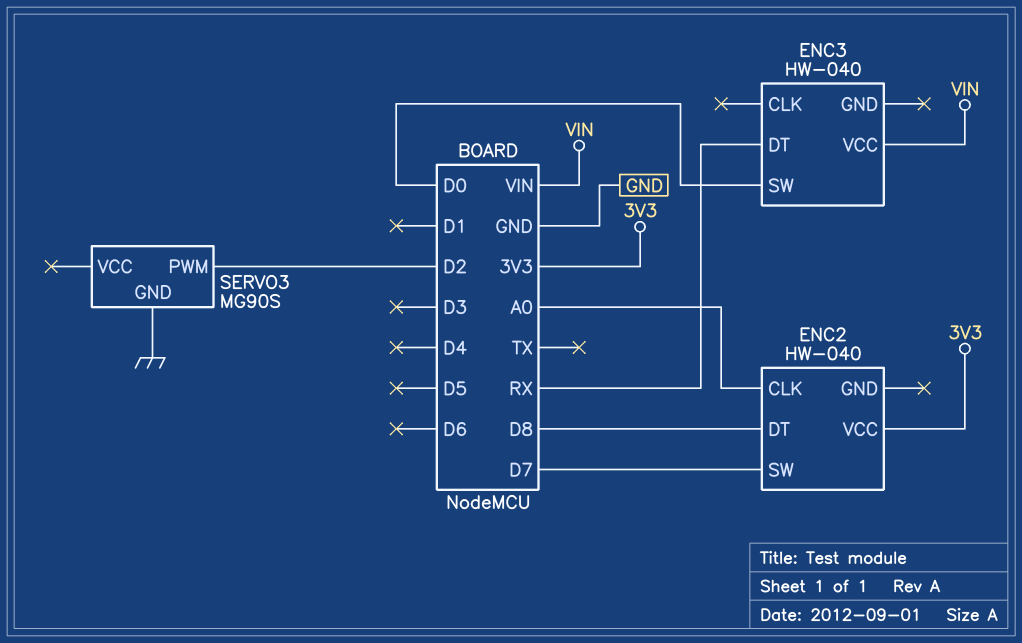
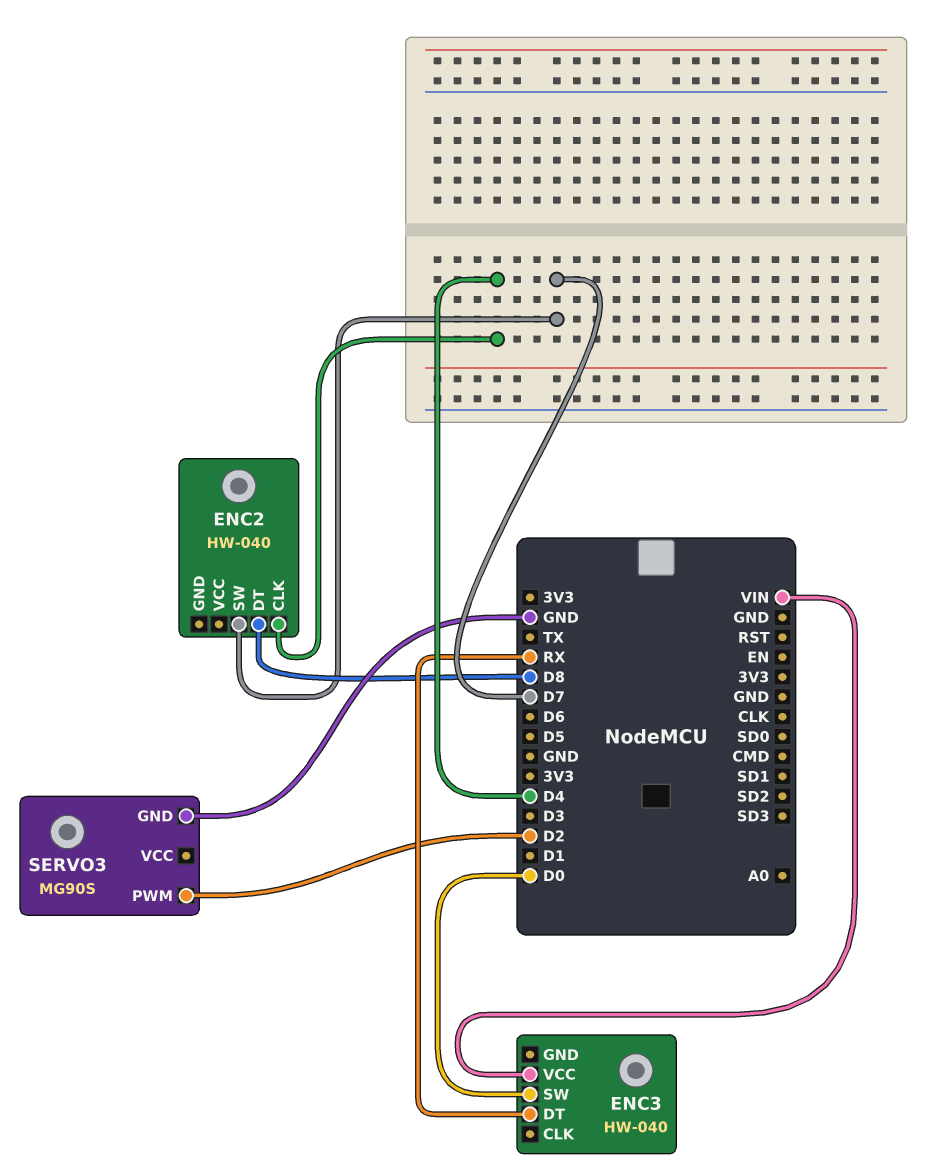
ENC2 pin CLK: A0 -> D4
ENC2 pin VCC: 3V3 -> none

